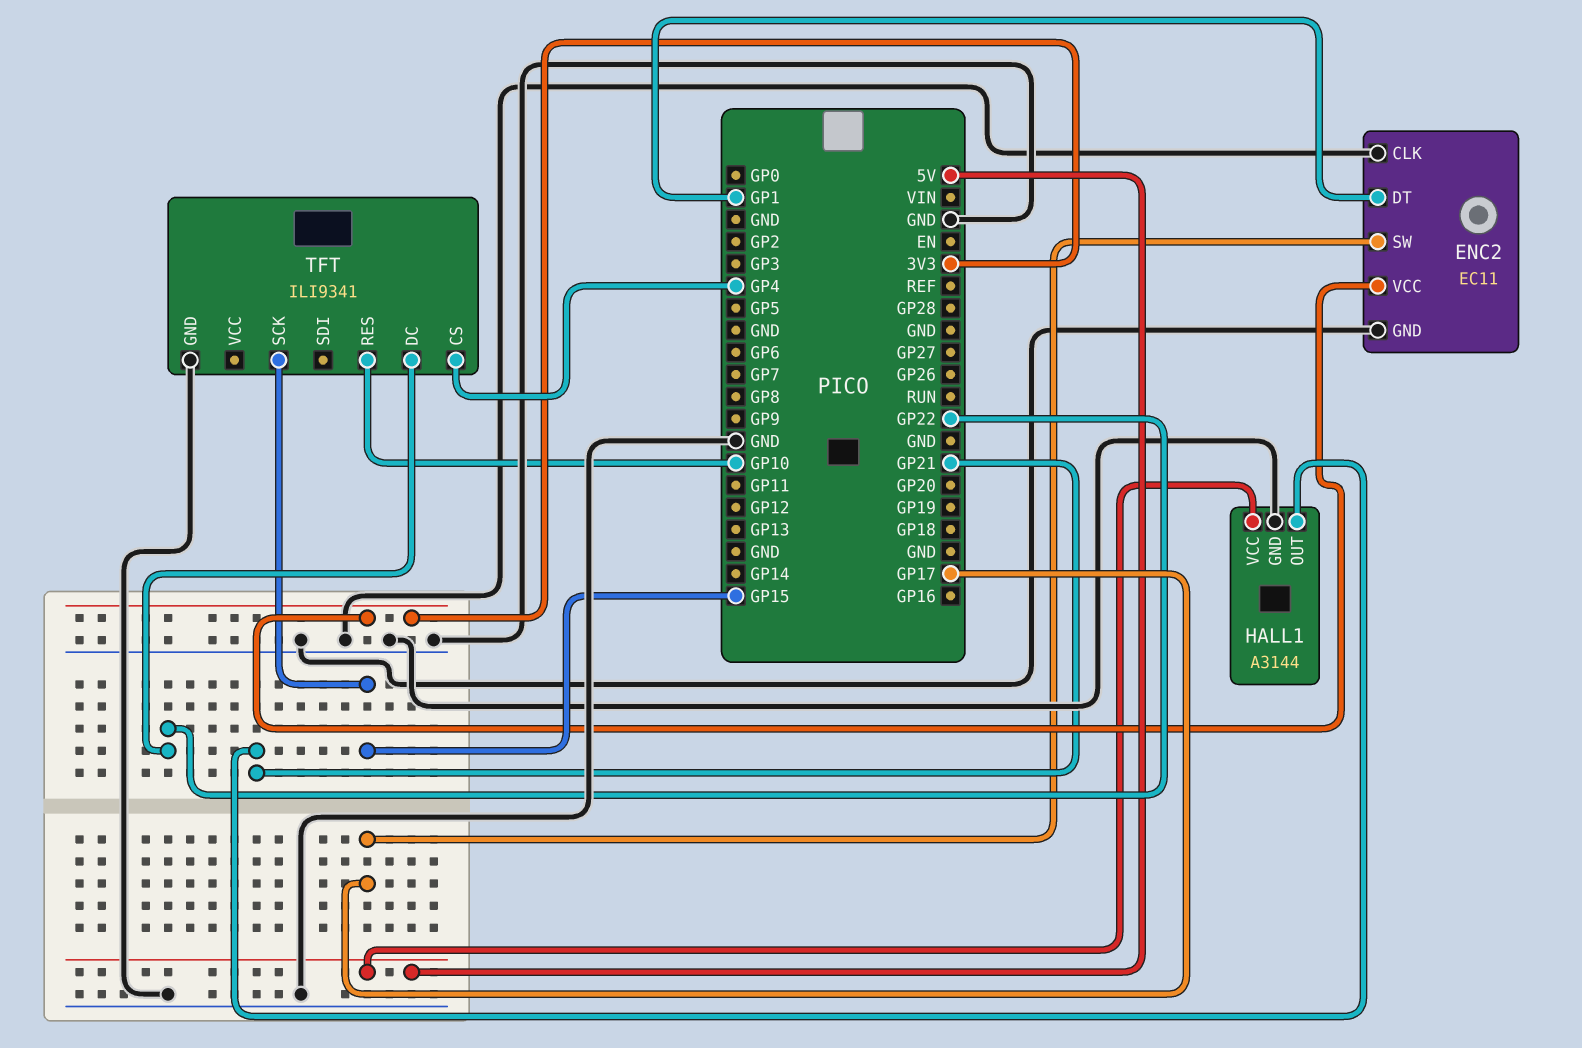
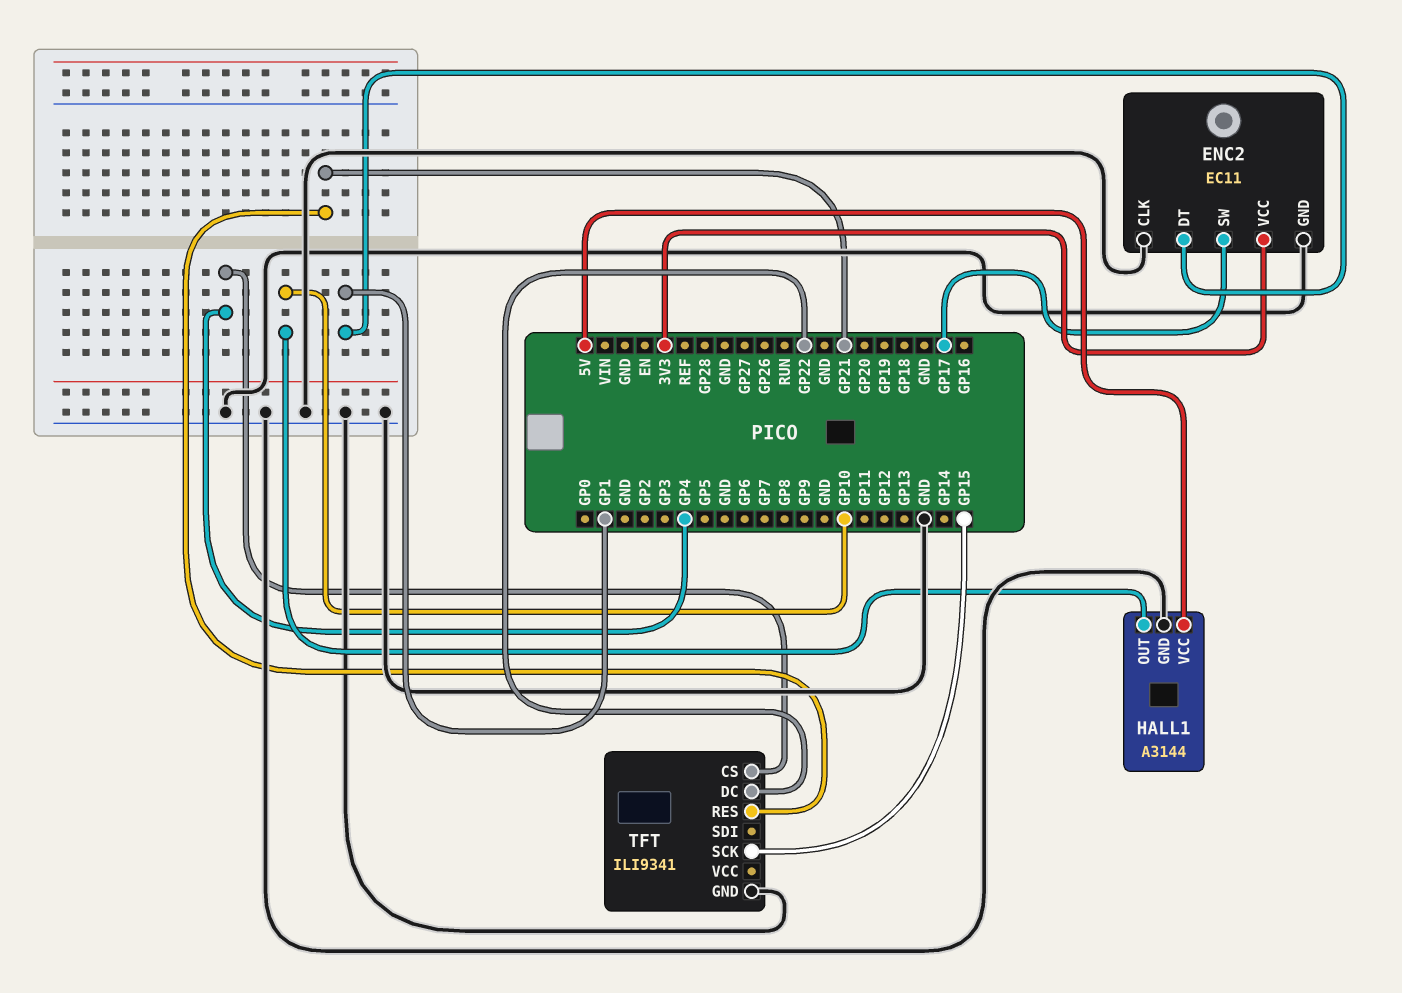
HALL1 pin OUT: GP21 -> GP10
TFT pin RES: GP10 -> GP21

